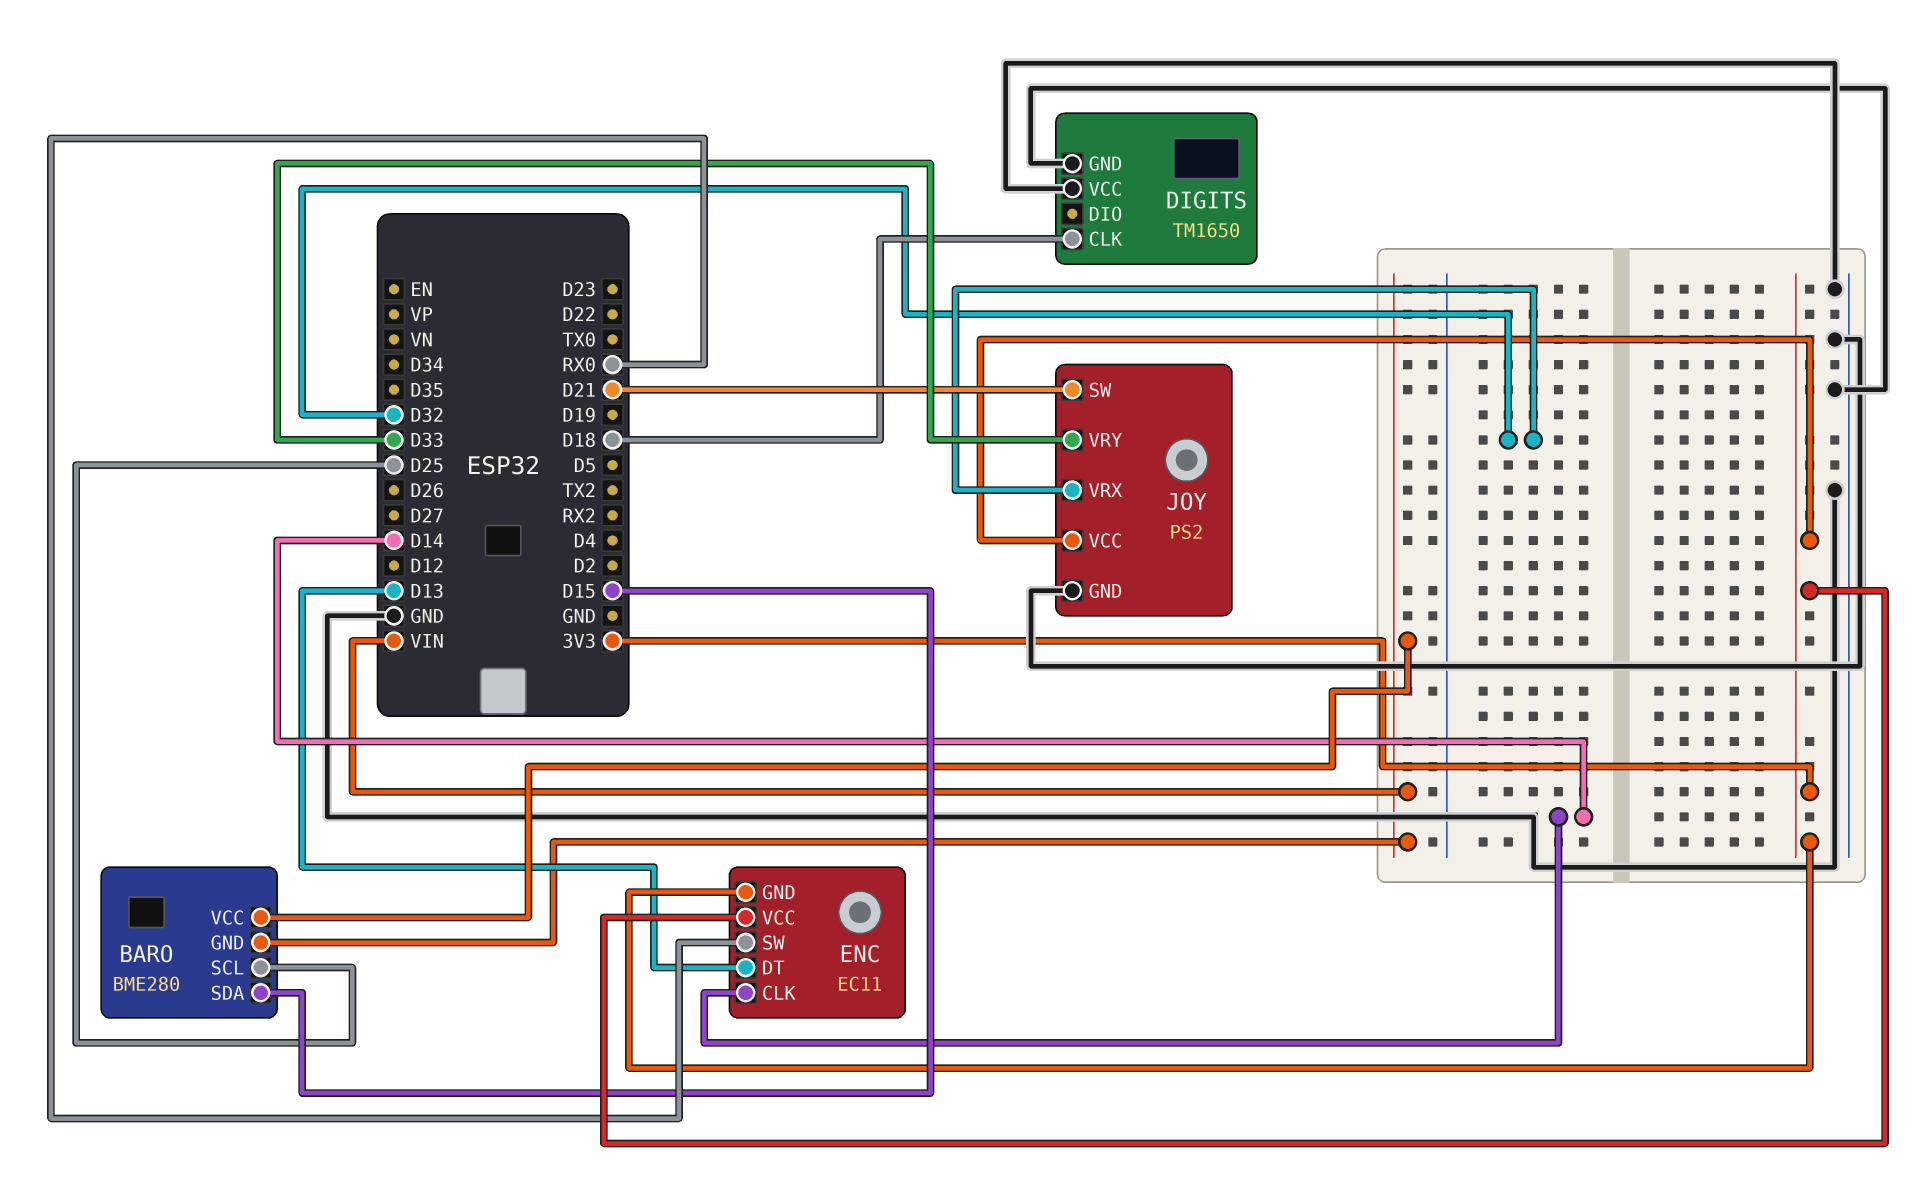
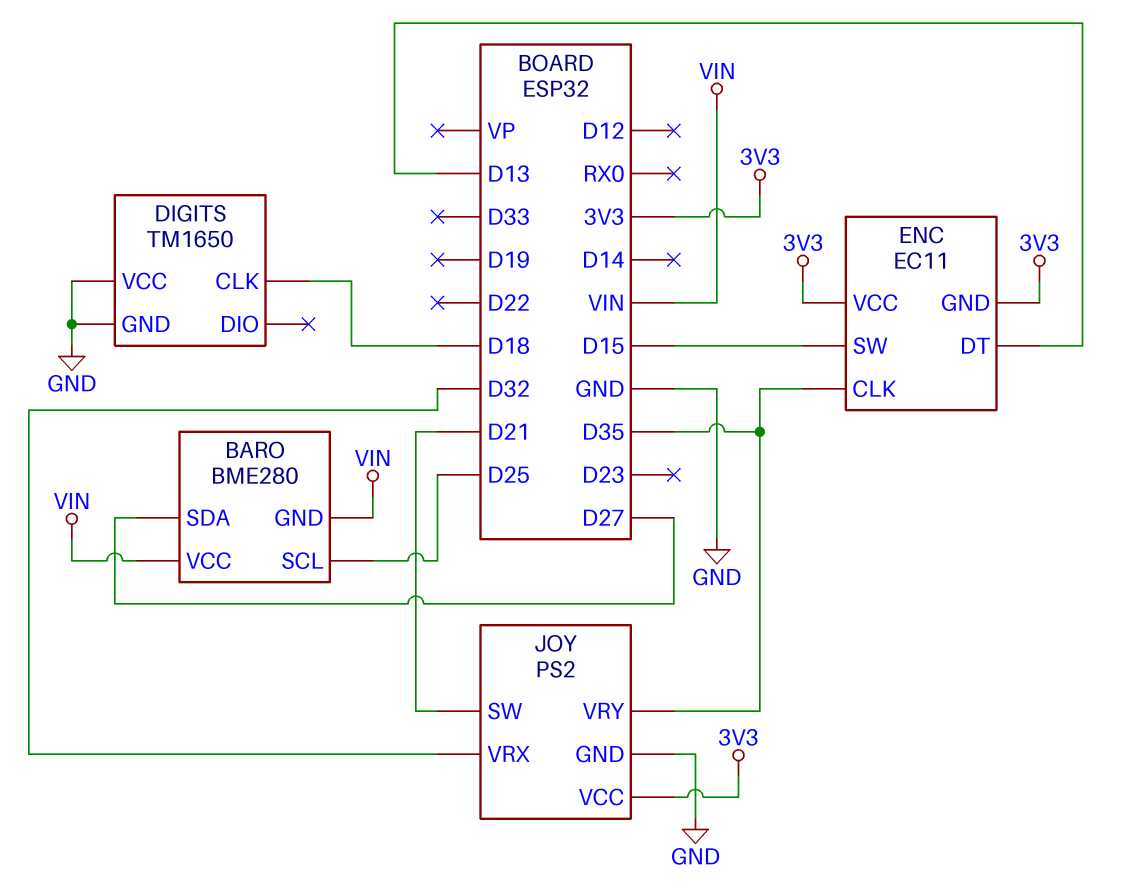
BARO pin SDA: D15 -> D27
ENC pin CLK: D14 -> D35
ENC pin SW: RX0 -> D15
JOY pin VRY: D33 -> D35

